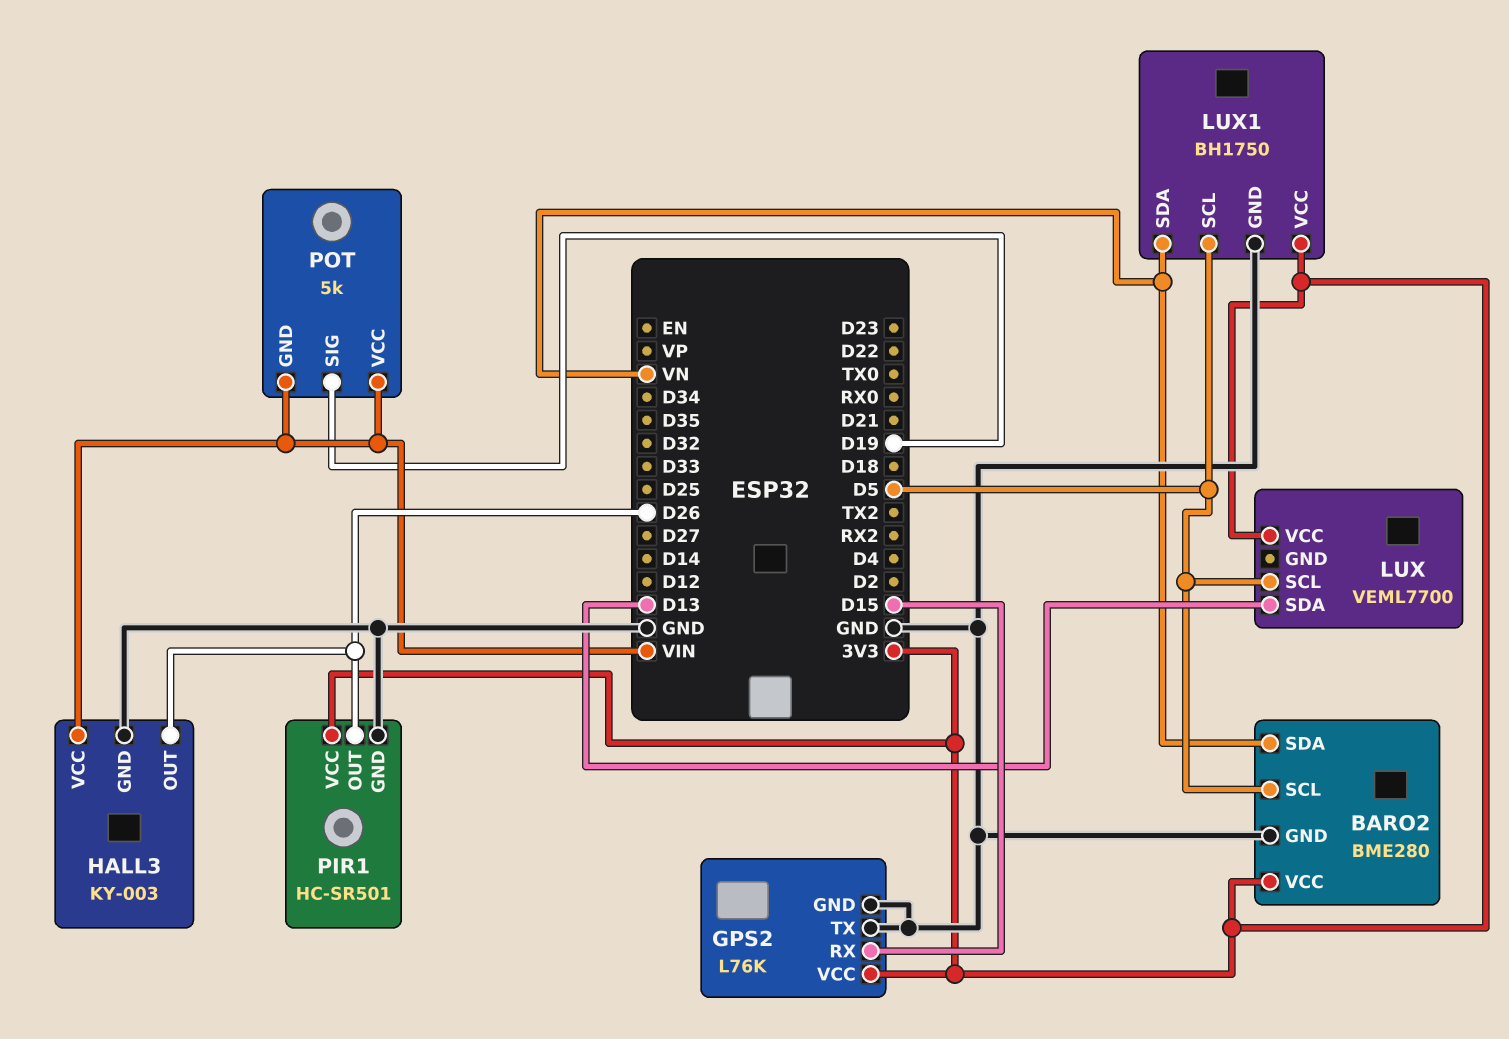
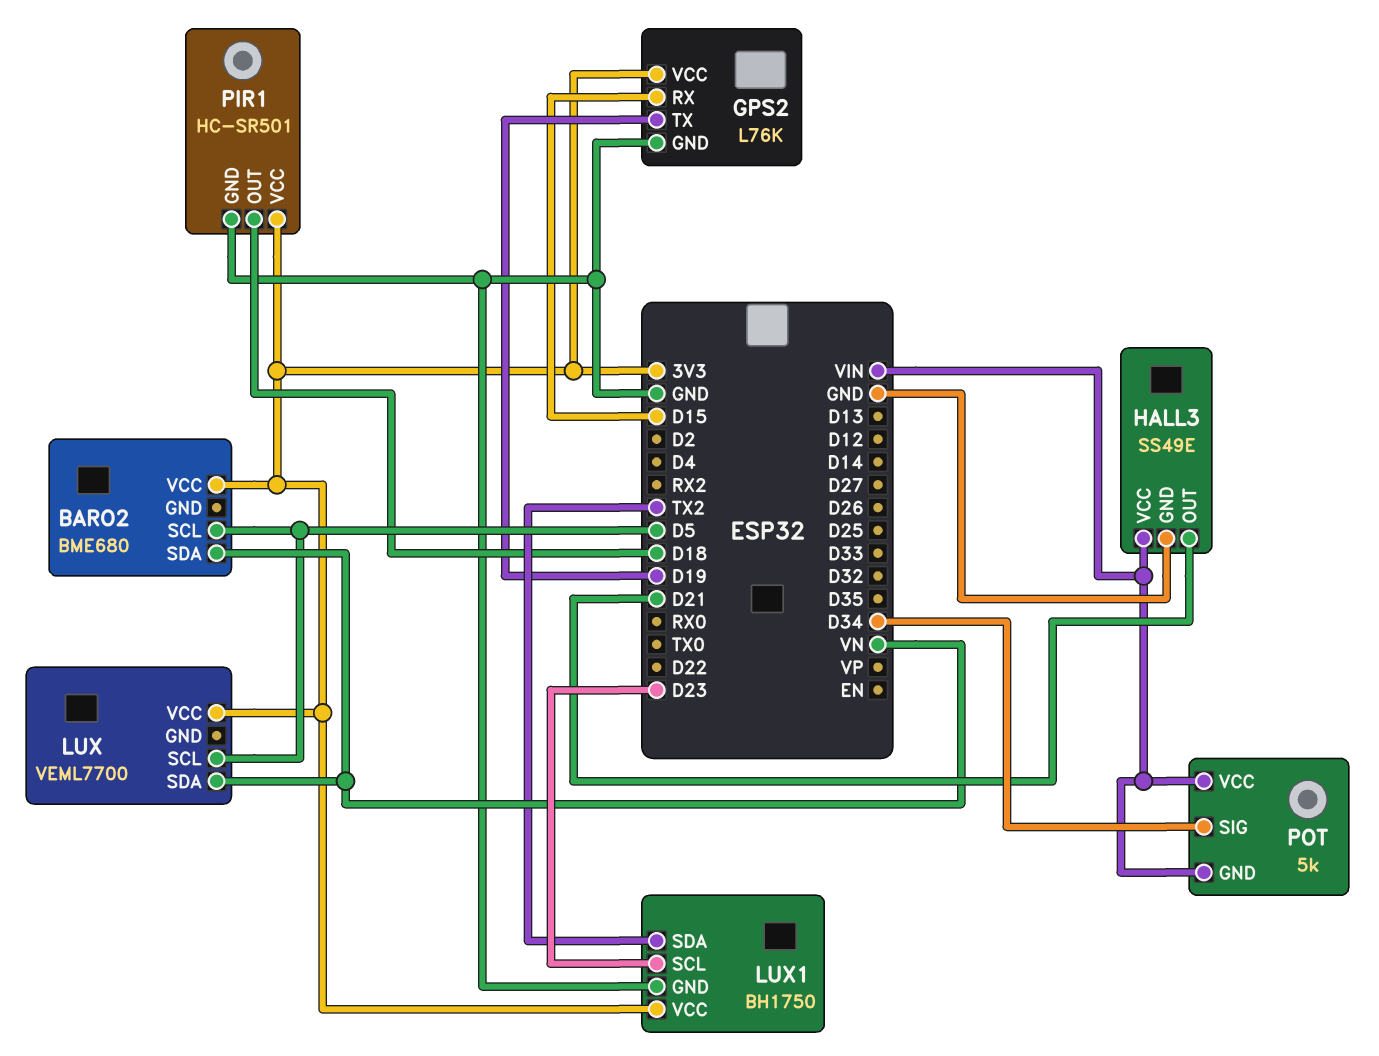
BARO2: BME280 -> BME680
BARO2 pin GND: GND -> none
GPS2 pin TX: GND -> D19
HALL3: KY-003 -> SS49E
HALL3 pin OUT: D26 -> D21
LUX pin SDA: D13 -> VN
LUX1 pin SCL: D5 -> D23
LUX1 pin SDA: VN -> TX2
PIR1 pin OUT: D26 -> D18
POT pin SIG: D19 -> D34

